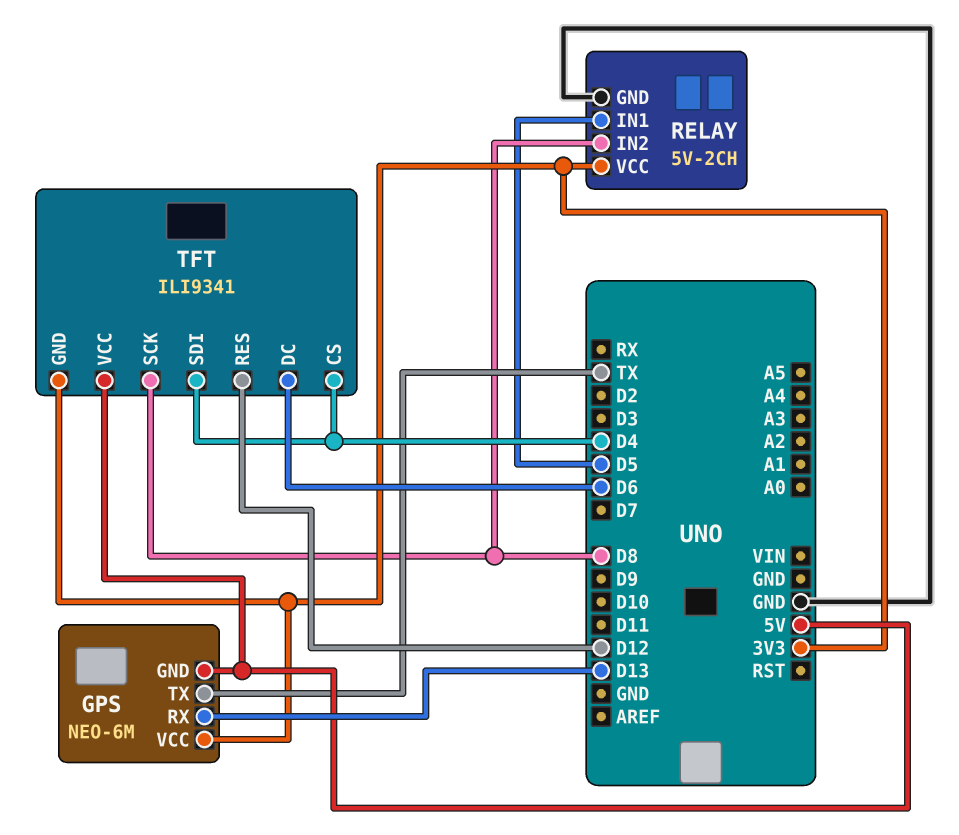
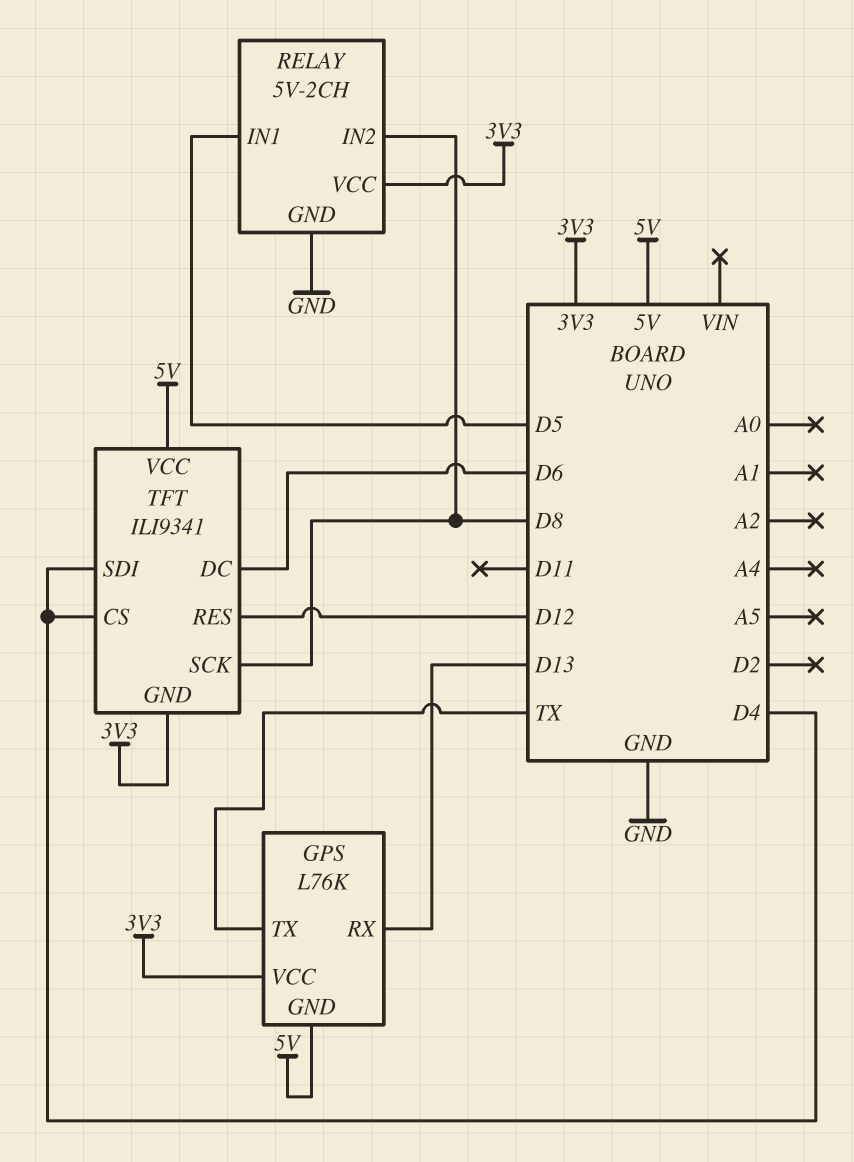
GPS: NEO-6M -> L76K

